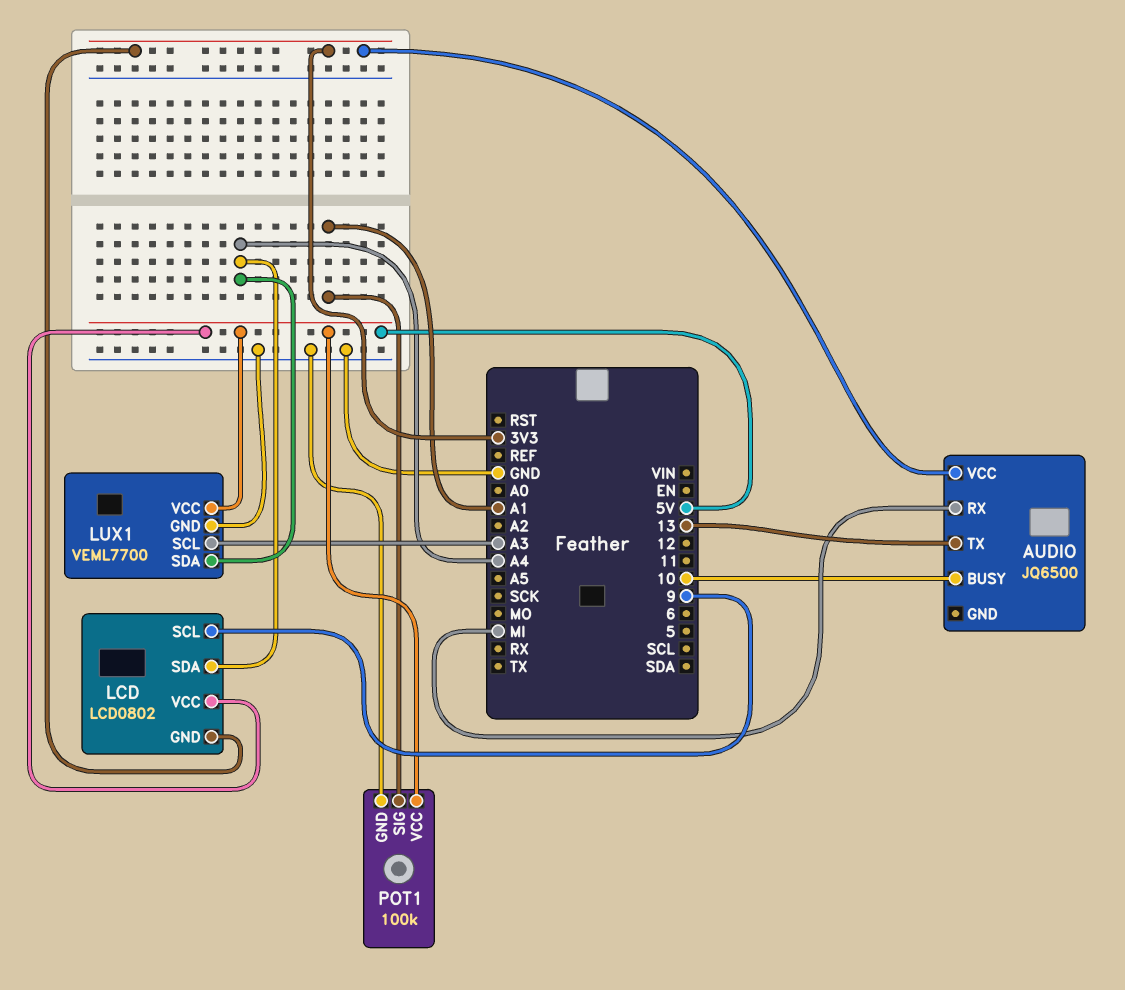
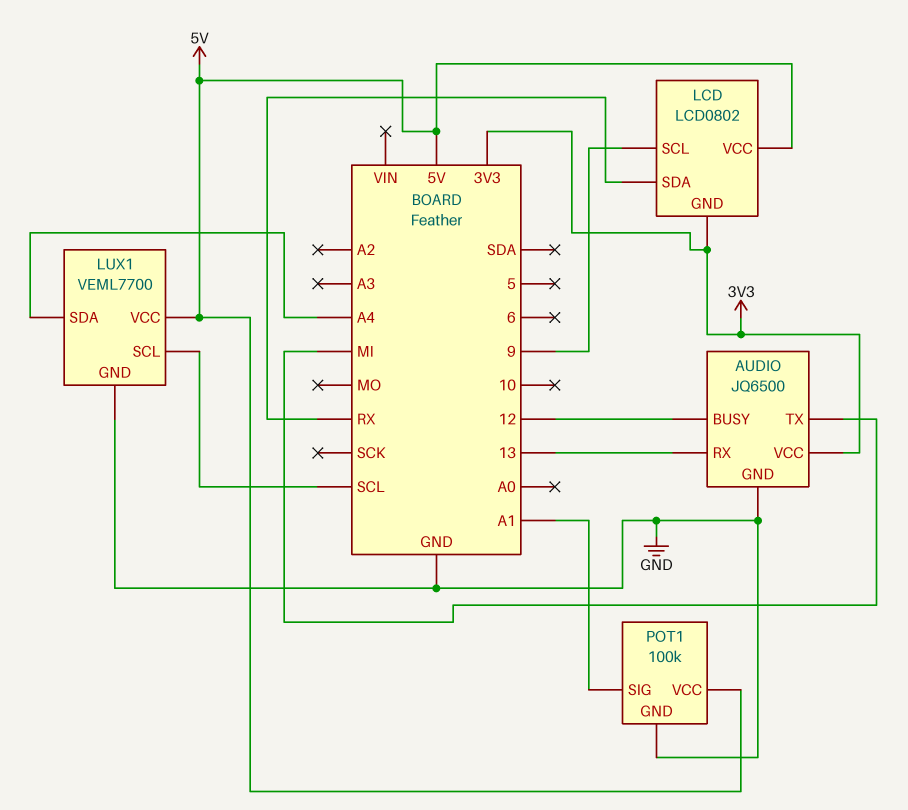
AUDIO pin BUSY: 10 -> 12
AUDIO pin GND: none -> GND
AUDIO pin RX: MI -> 13
AUDIO pin TX: 13 -> MI
LCD pin SDA: A4 -> RX
LUX1 pin SCL: A3 -> SCL

